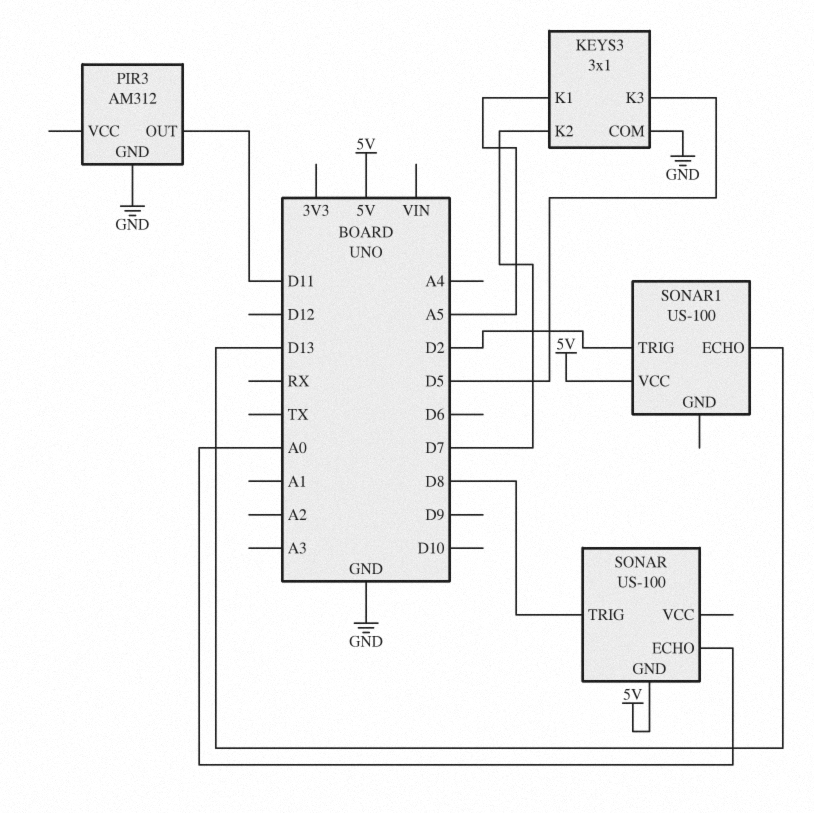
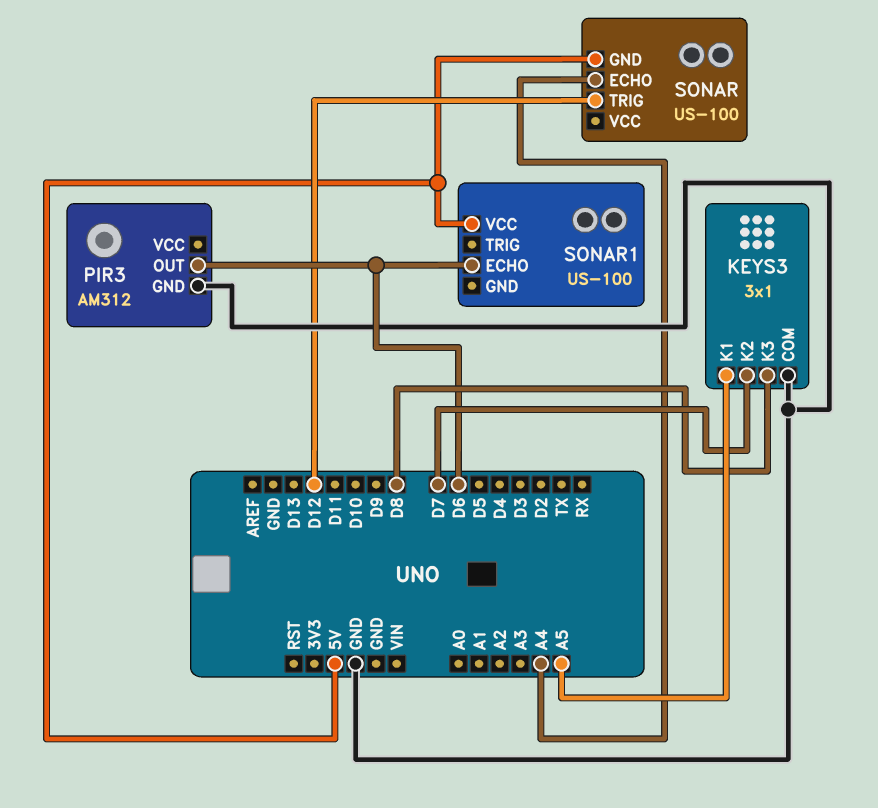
KEYS3 pin K3: D5 -> D8
PIR3 pin OUT: D11 -> D6
SONAR pin ECHO: A0 -> A4
SONAR pin TRIG: D8 -> D12
SONAR1 pin ECHO: D13 -> D6
SONAR1 pin TRIG: D2 -> none

